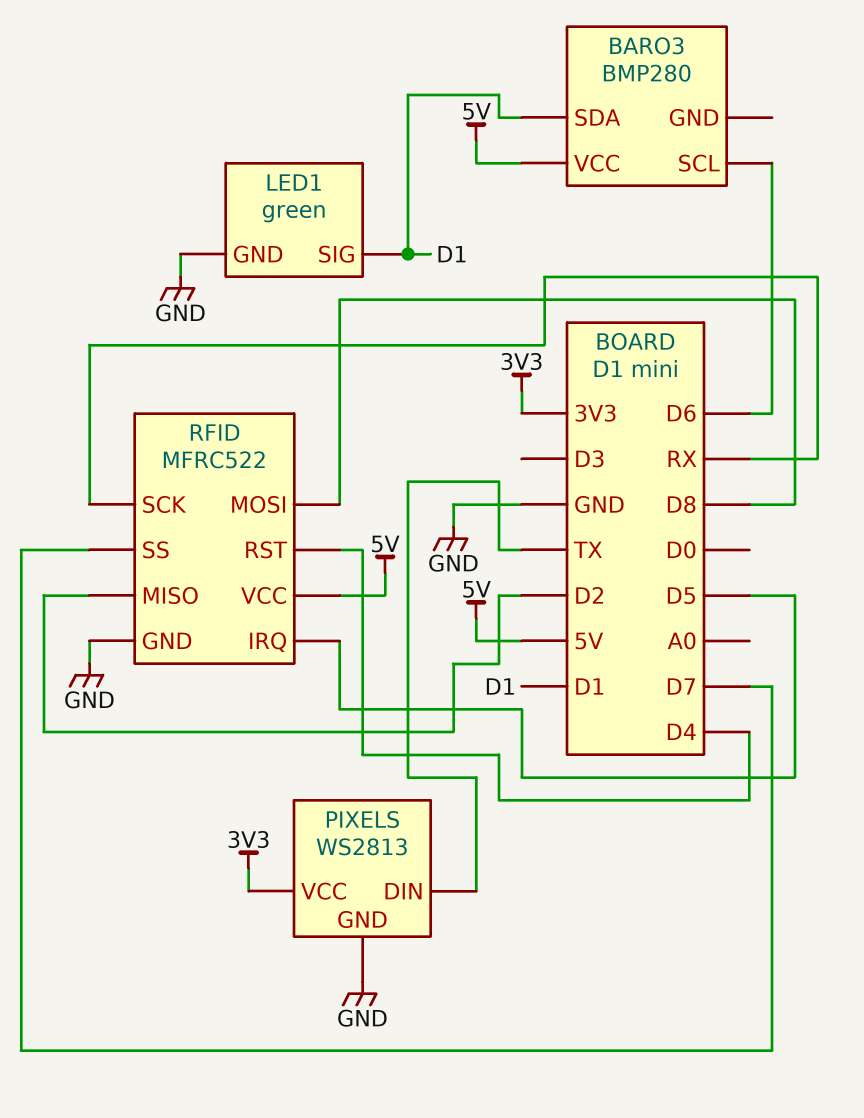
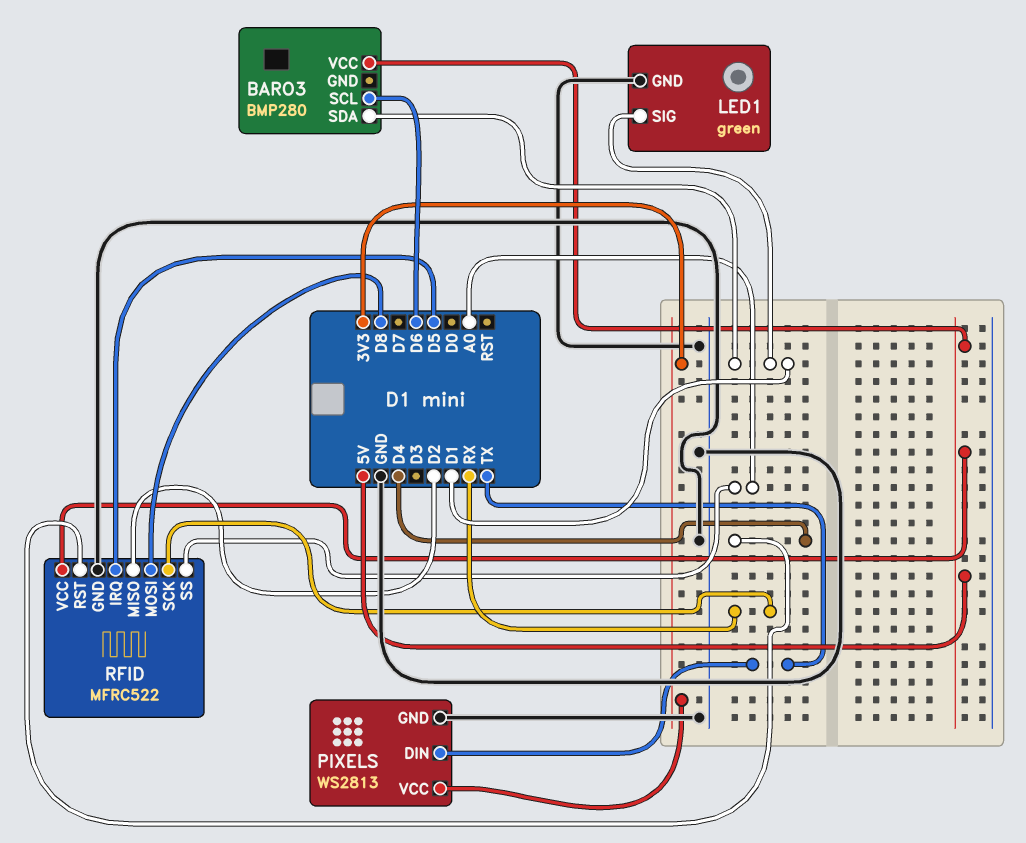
RFID pin SS: D7 -> A0

